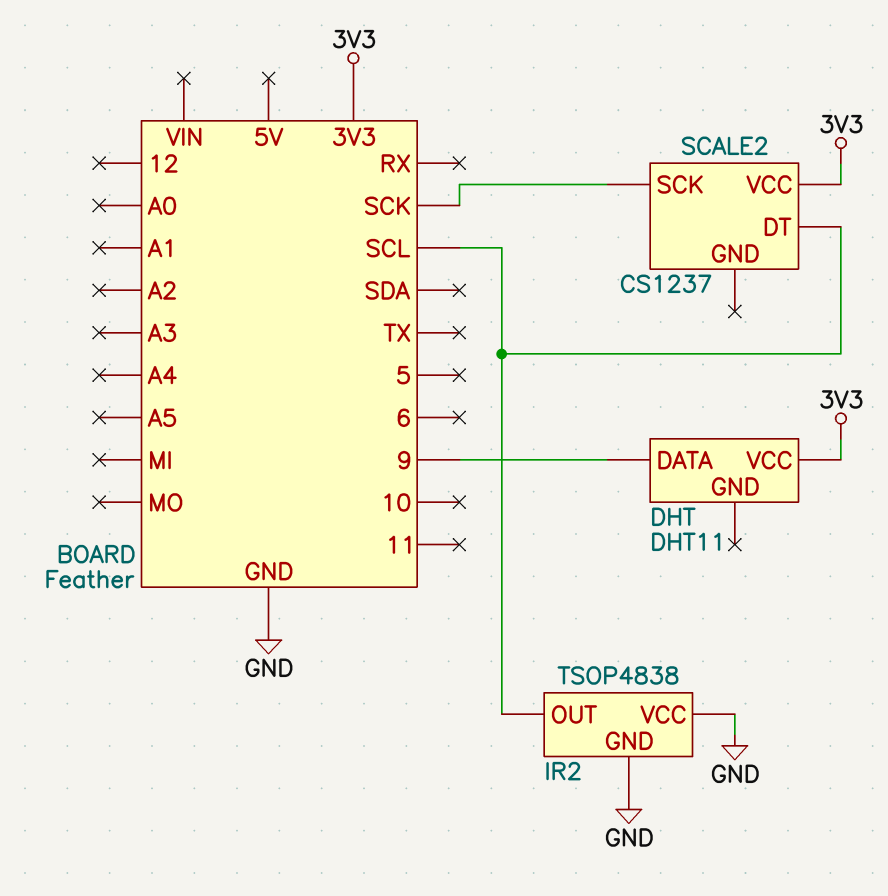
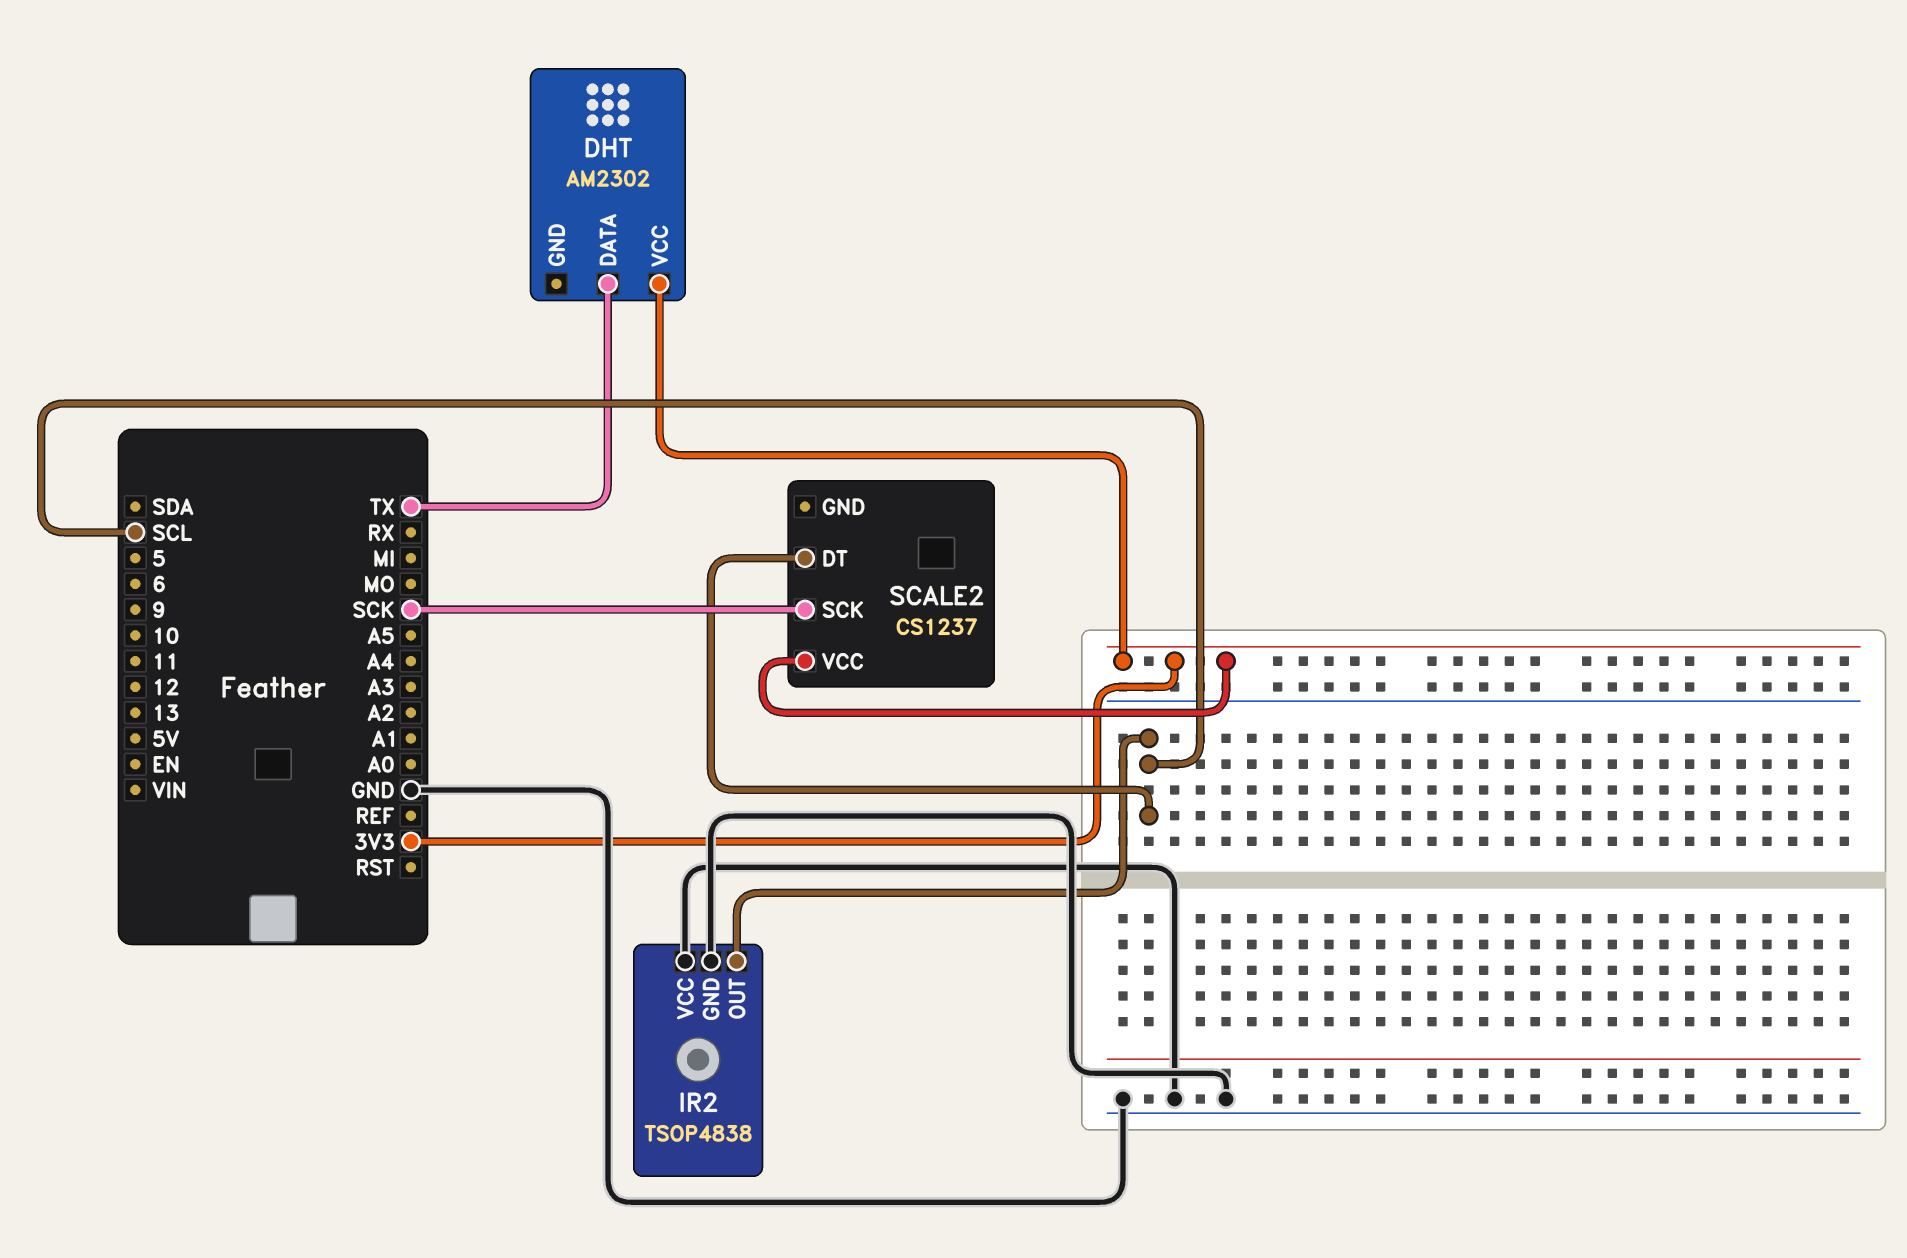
DHT: DHT11 -> AM2302
DHT pin DATA: 9 -> TX

